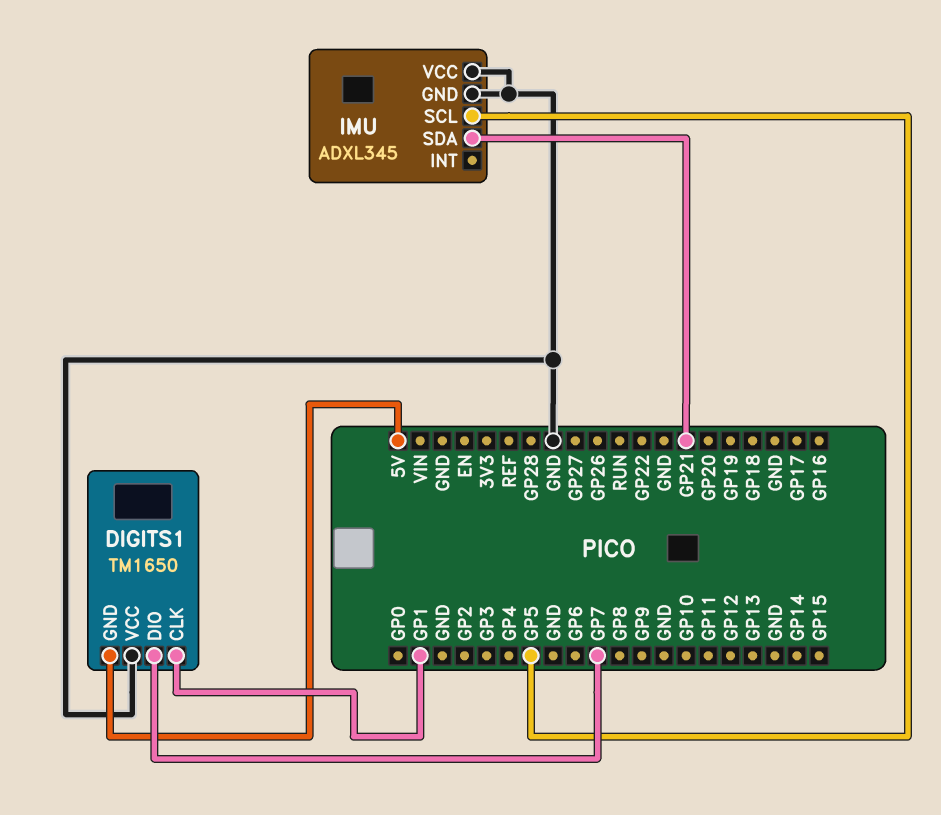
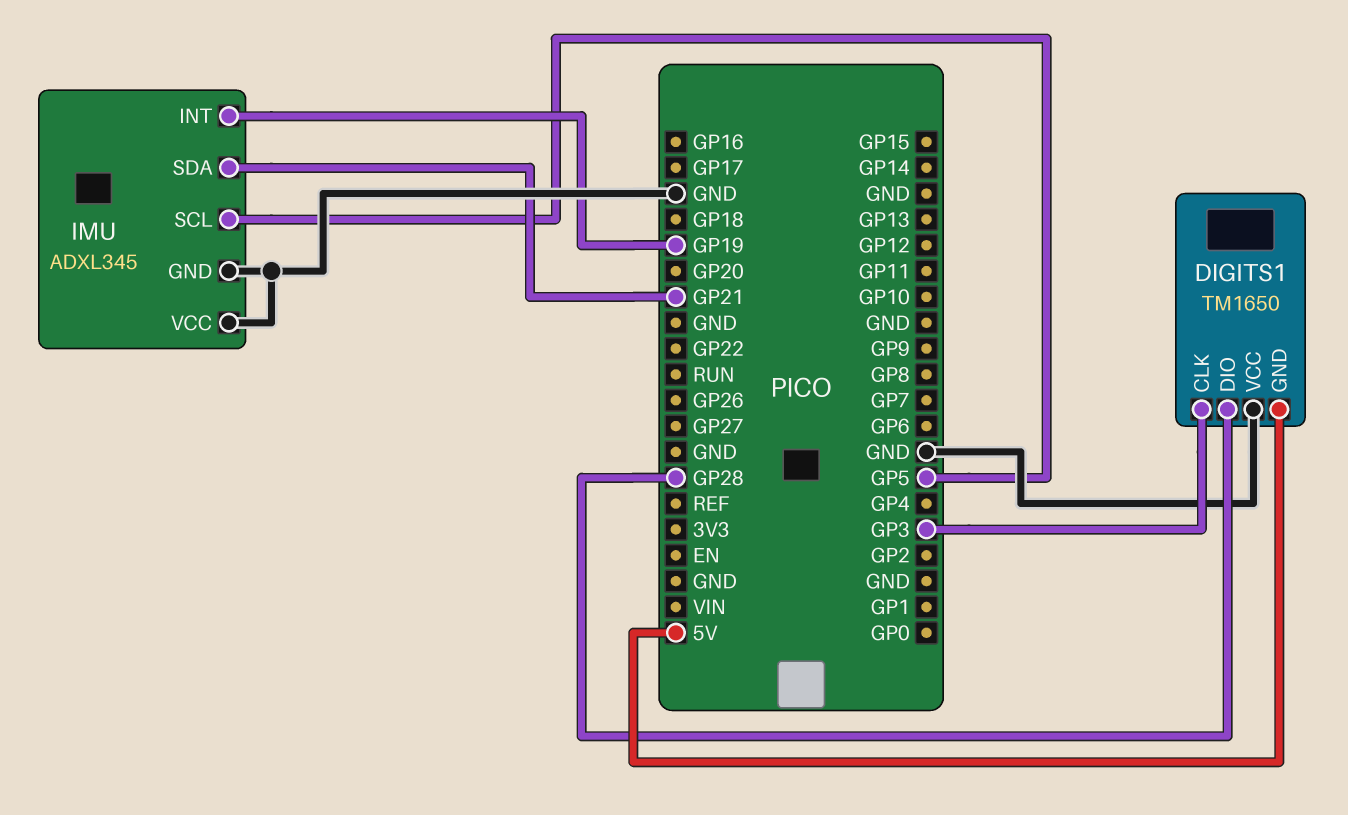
DIGITS1 pin CLK: GP1 -> GP3
DIGITS1 pin DIO: GP7 -> GP28
IMU pin INT: none -> GP19

